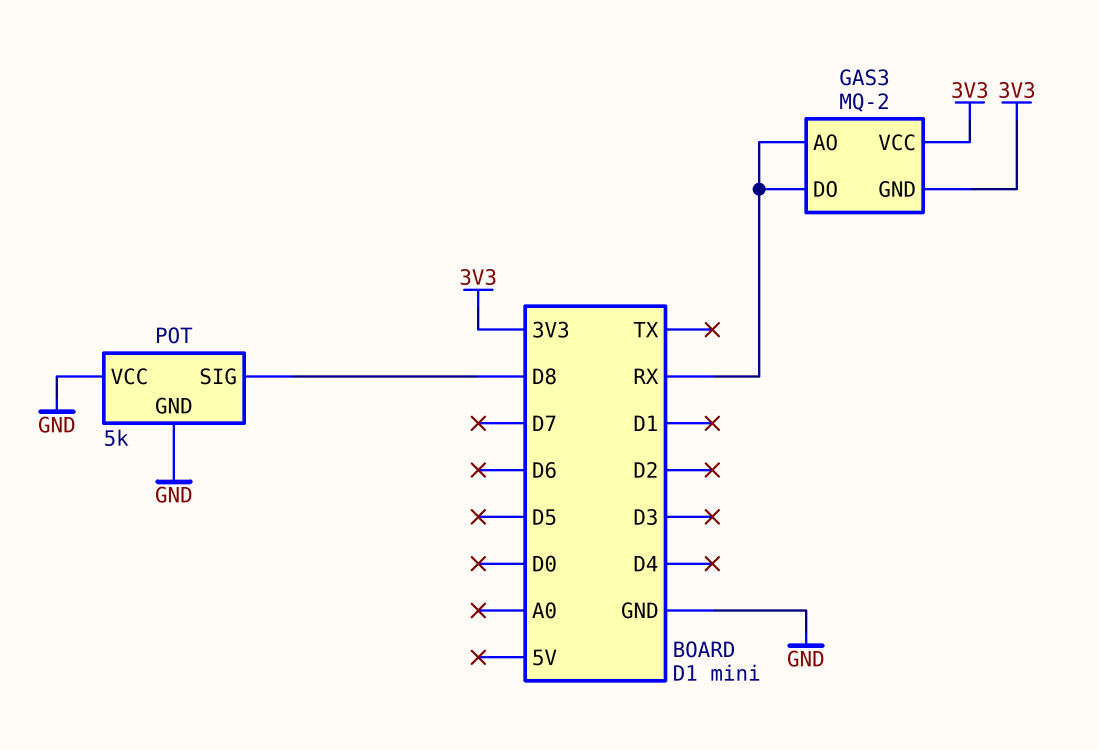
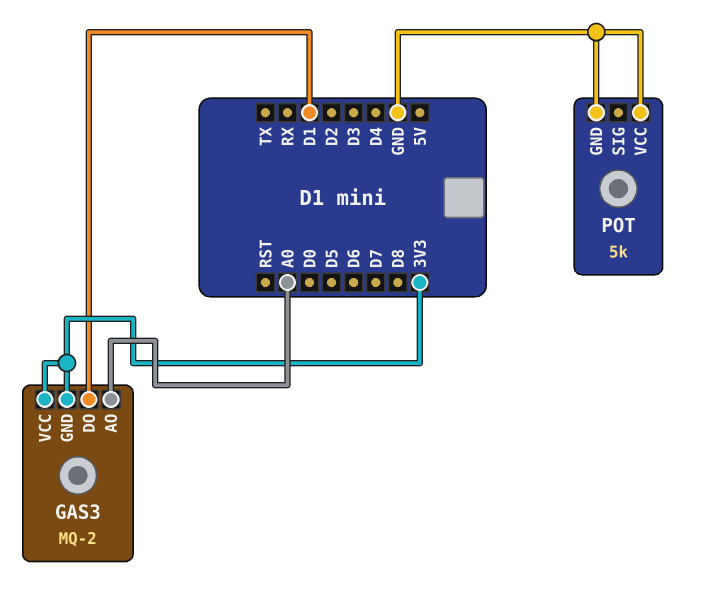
GAS3 pin AO: RX -> A0
GAS3 pin DO: RX -> D1
POT pin SIG: D8 -> none

